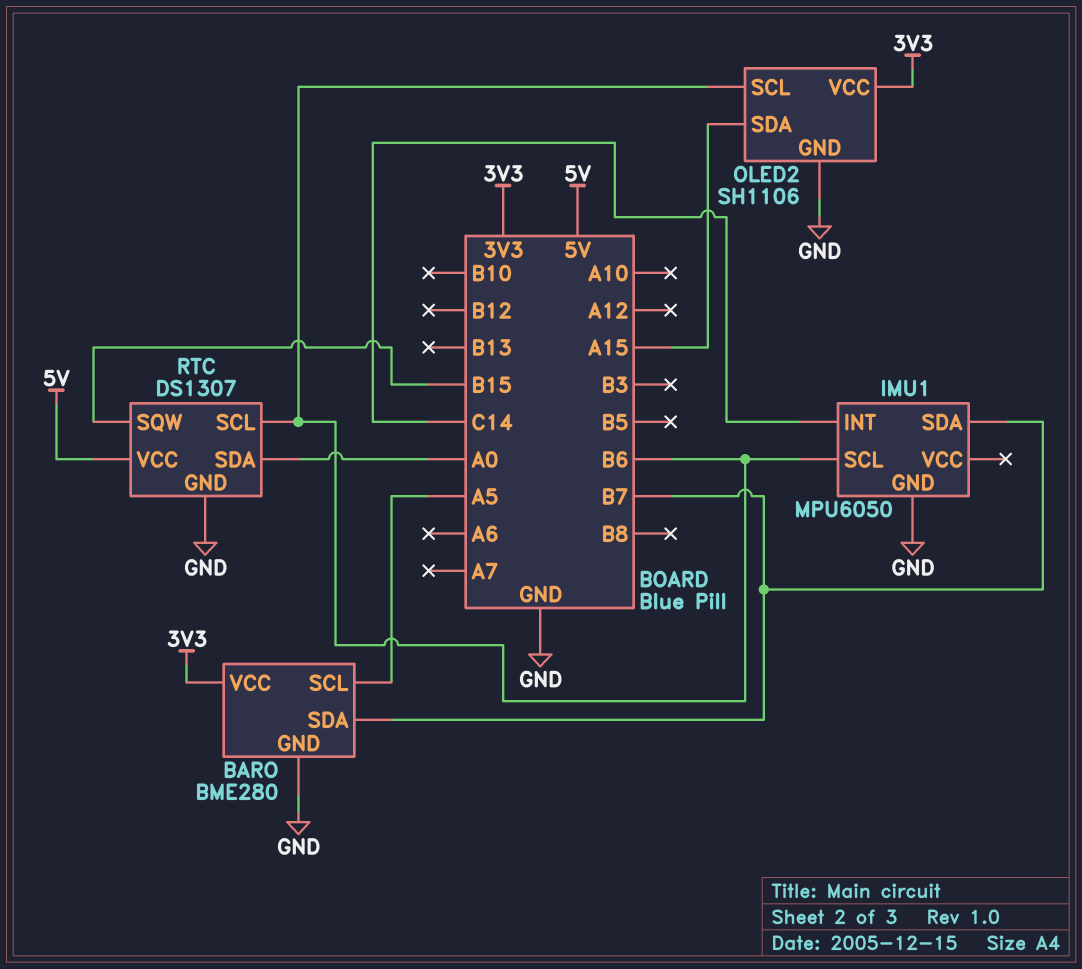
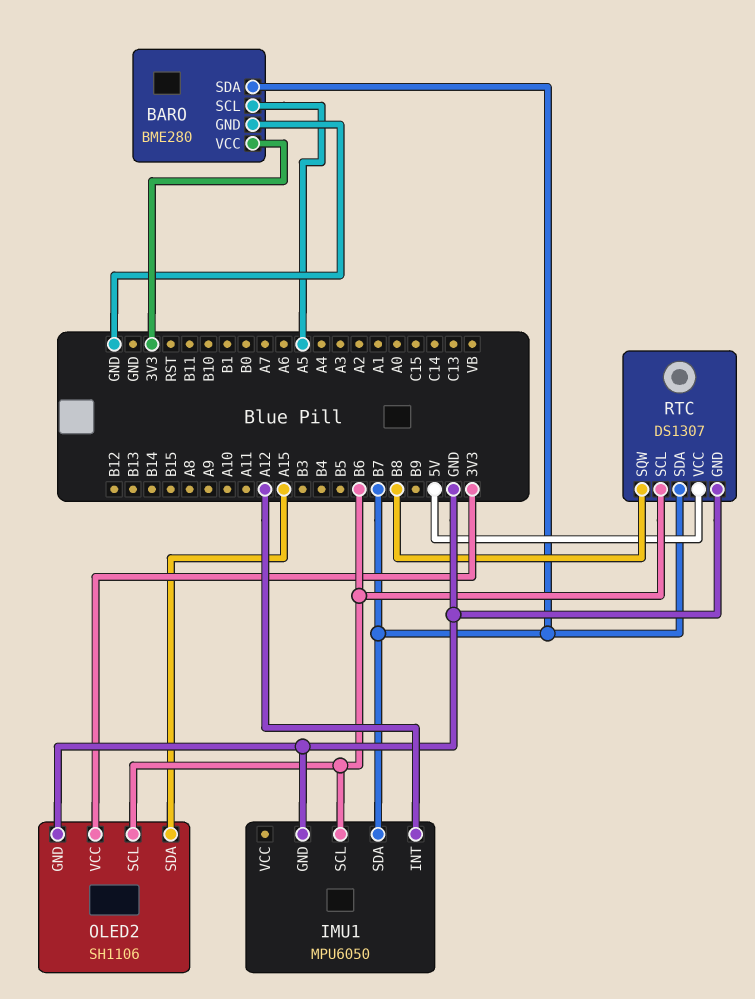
IMU1 pin INT: C14 -> A12
RTC pin SDA: A0 -> B7
RTC pin SQW: B15 -> B8

